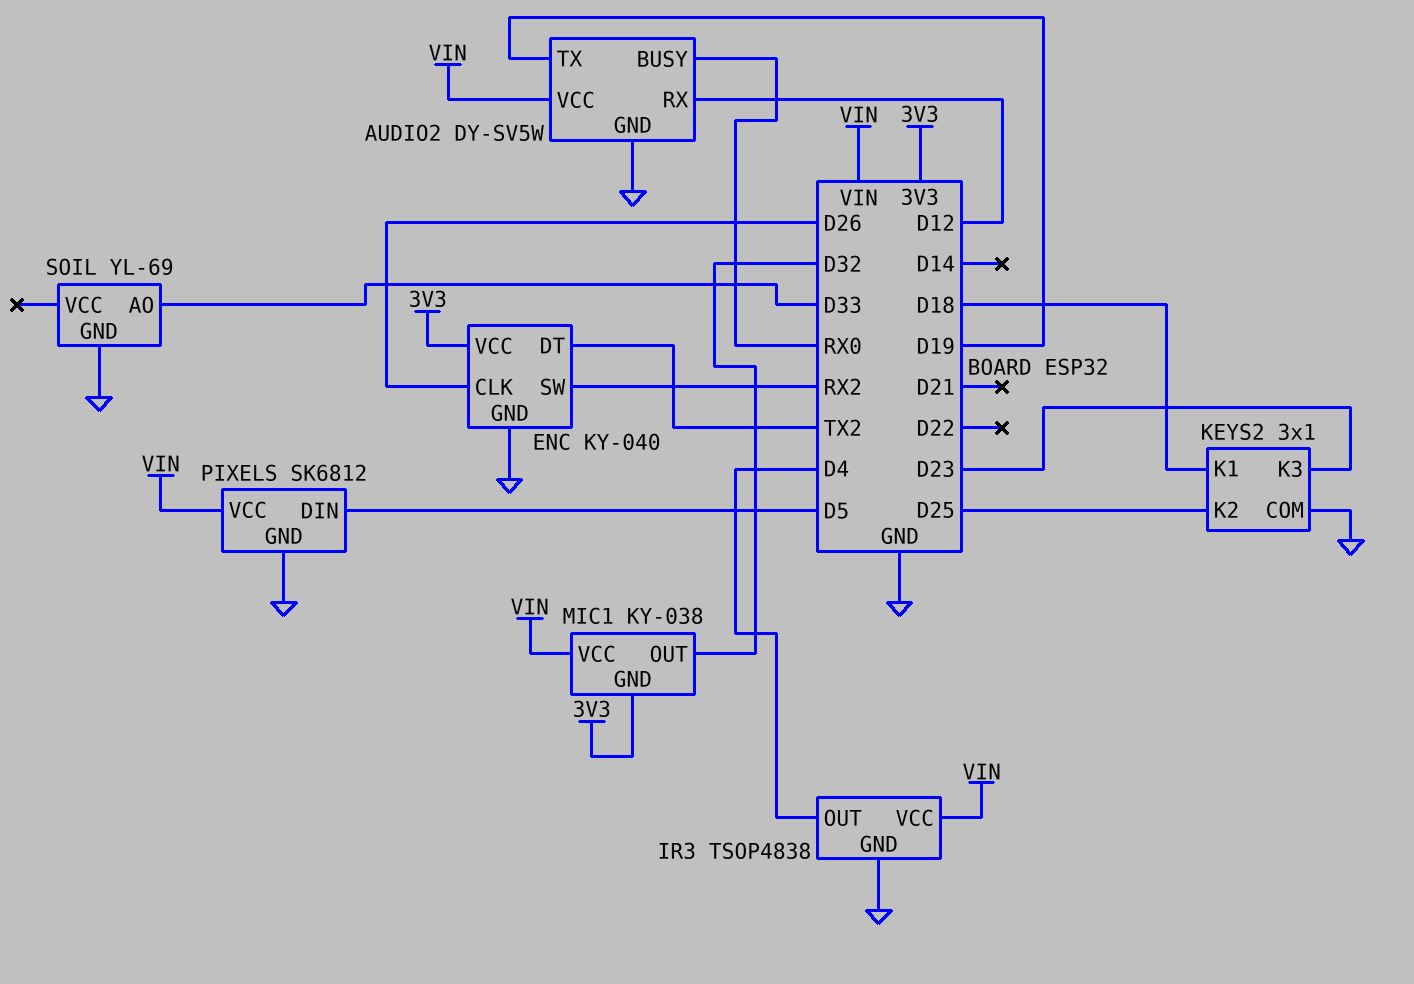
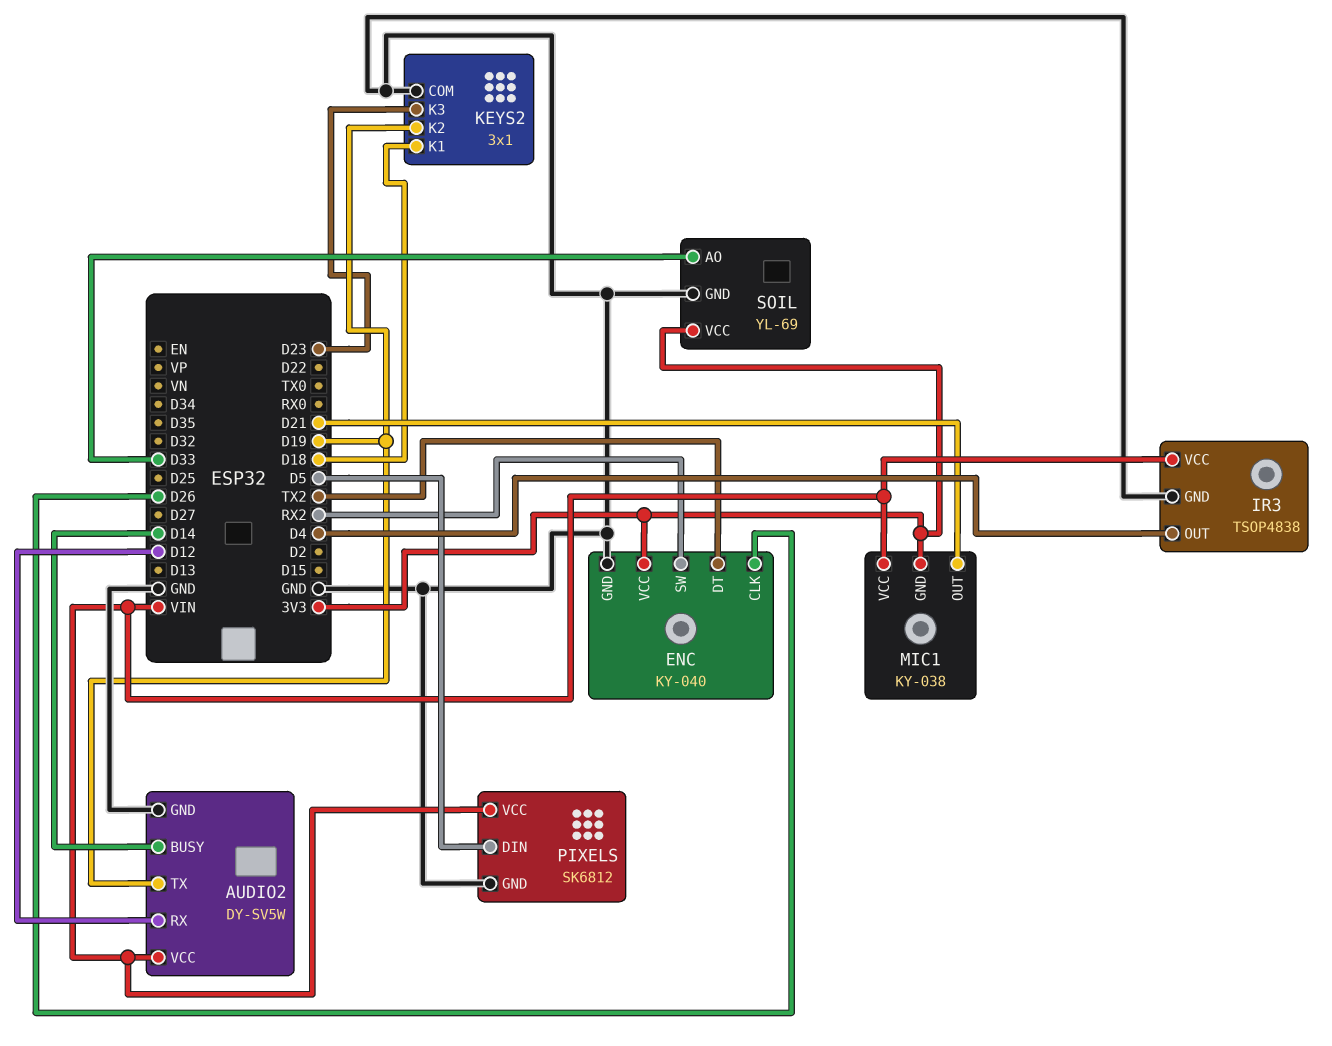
AUDIO2 pin BUSY: RX0 -> D14
KEYS2 pin K2: D25 -> D19
MIC1 pin OUT: D32 -> D21
SOIL pin VCC: none -> 3V3

